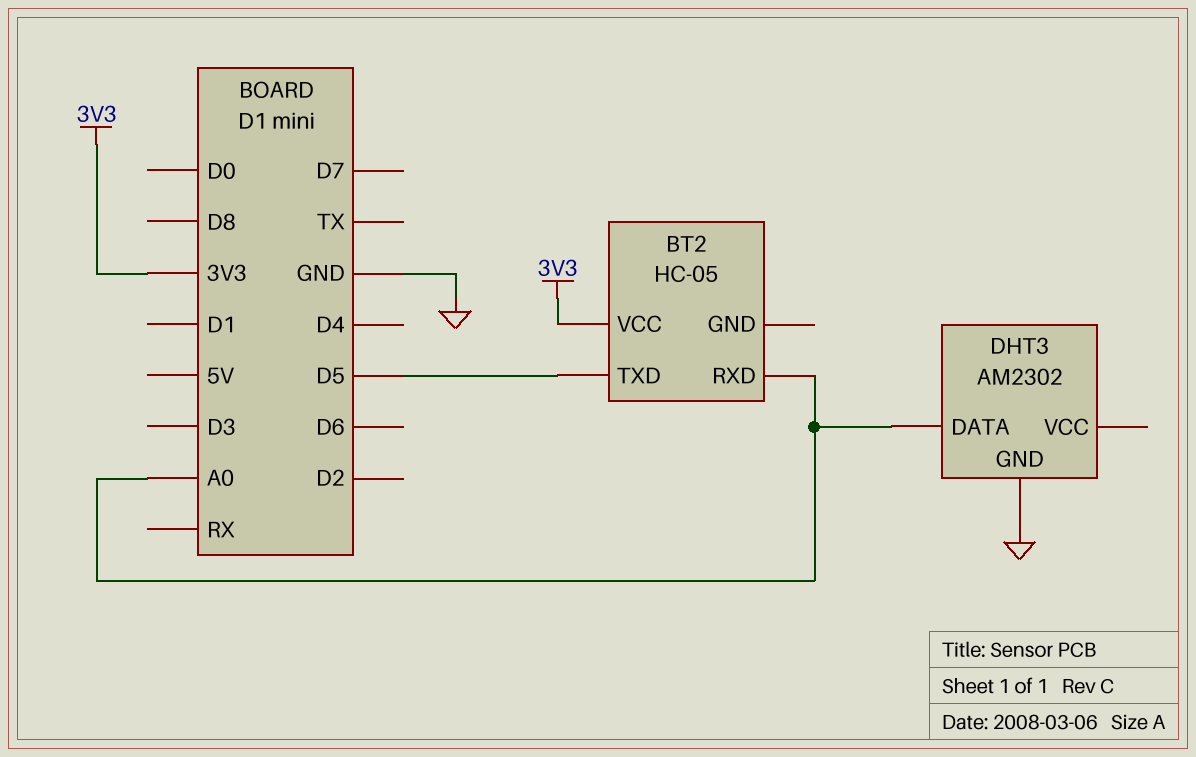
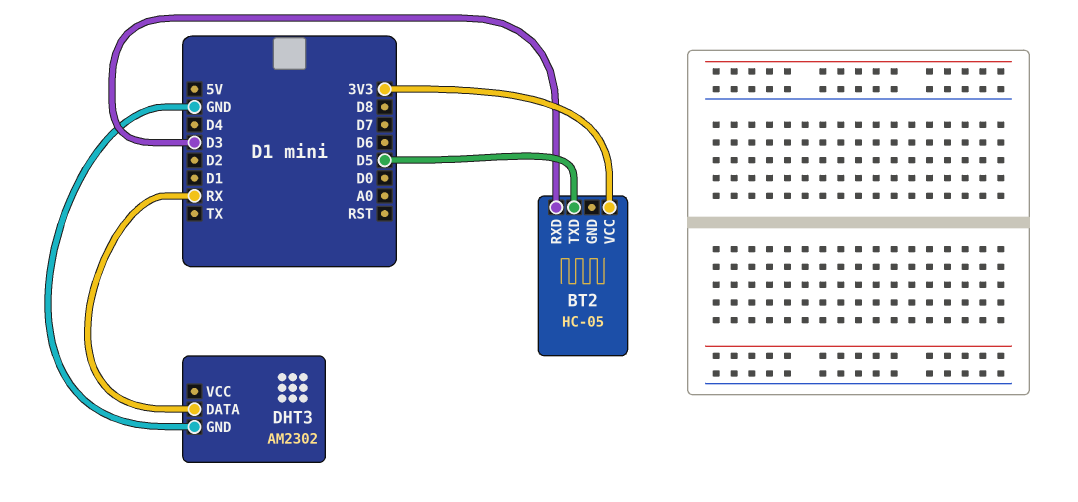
BT2 pin RXD: A0 -> D3
DHT3 pin DATA: A0 -> RX

